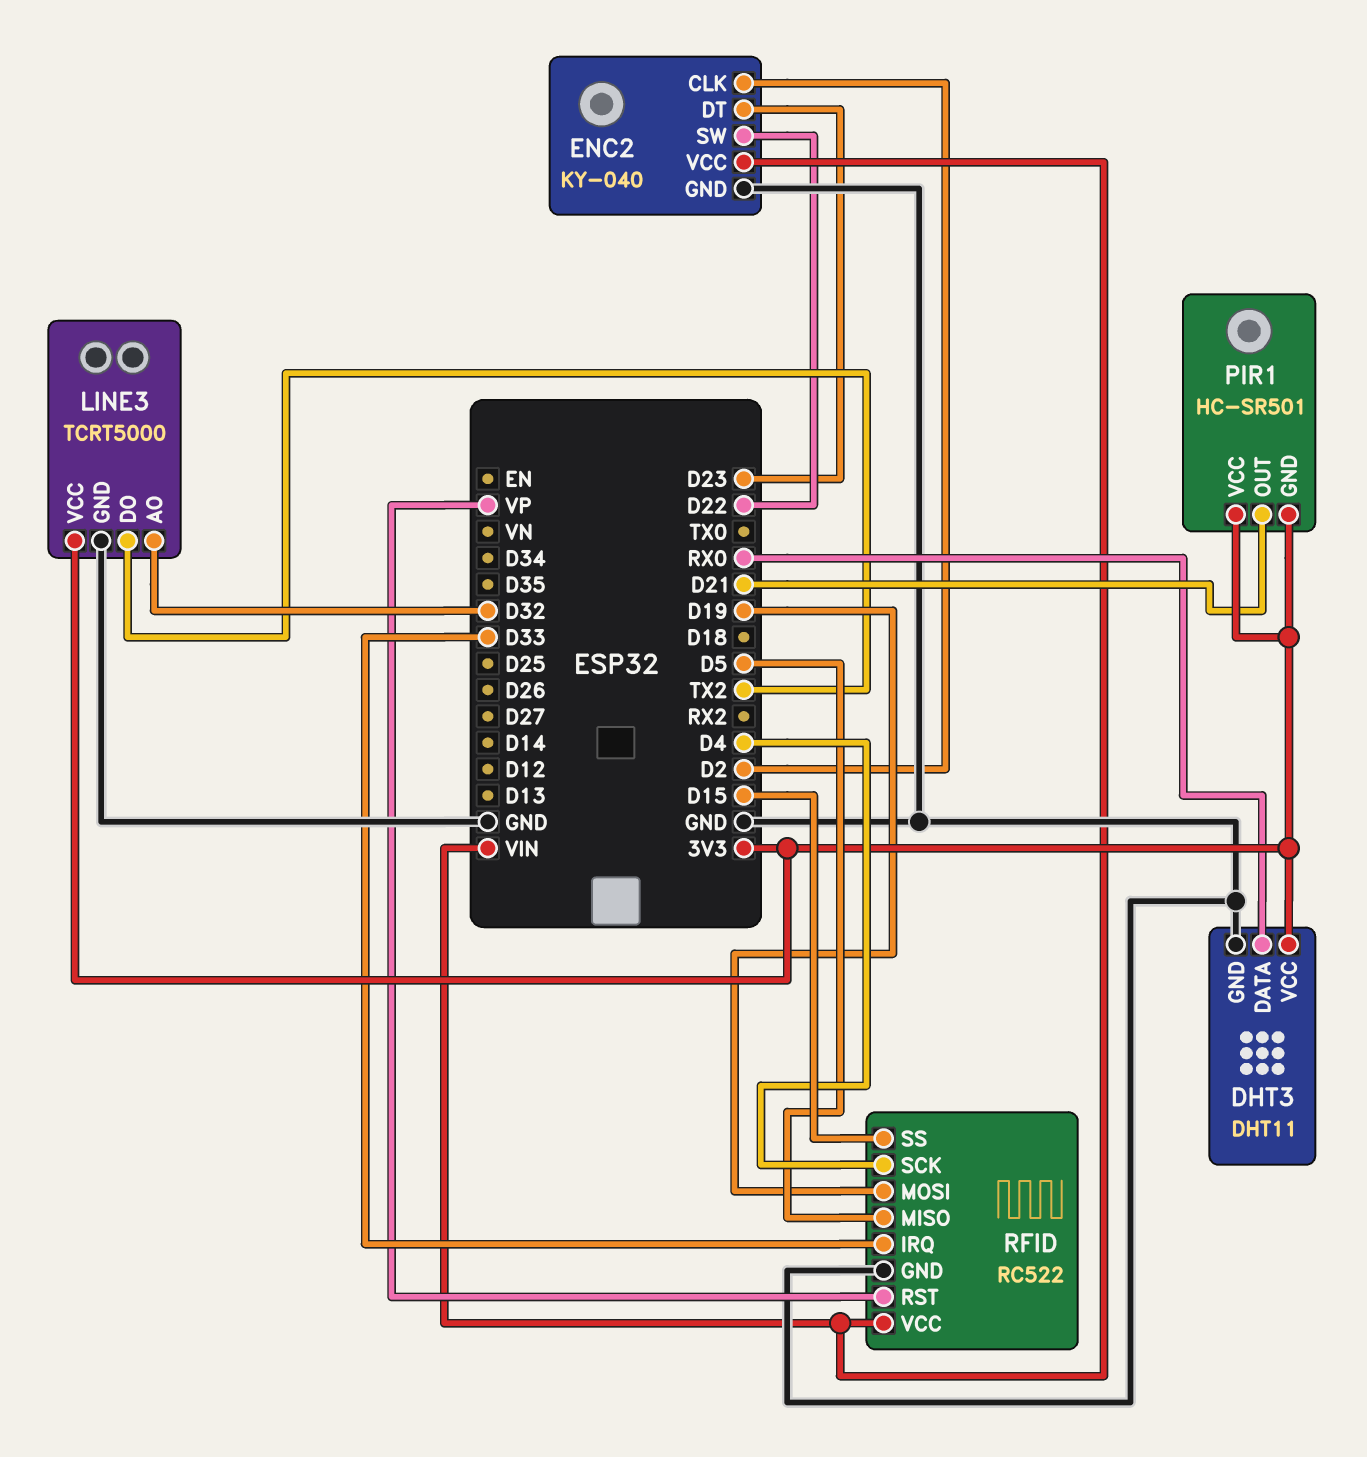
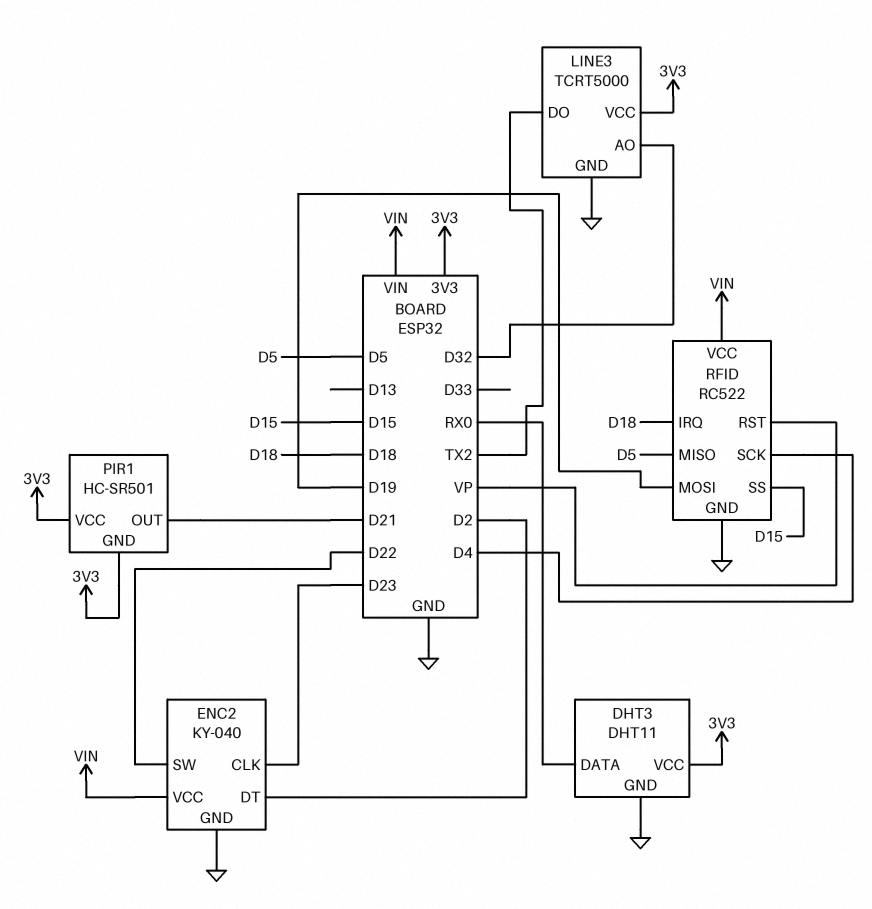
ENC2 pin CLK: D2 -> D23
ENC2 pin DT: D23 -> D2
RFID pin IRQ: D33 -> D18

